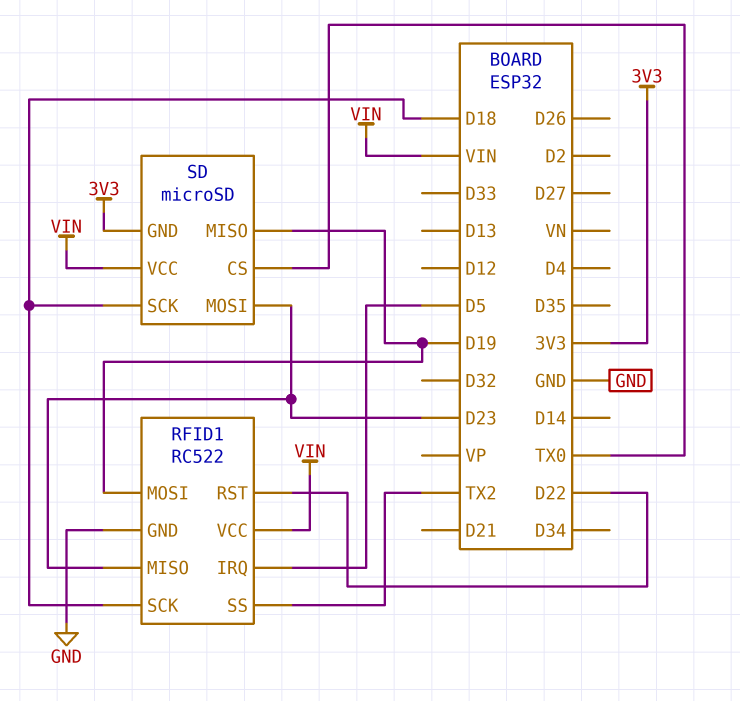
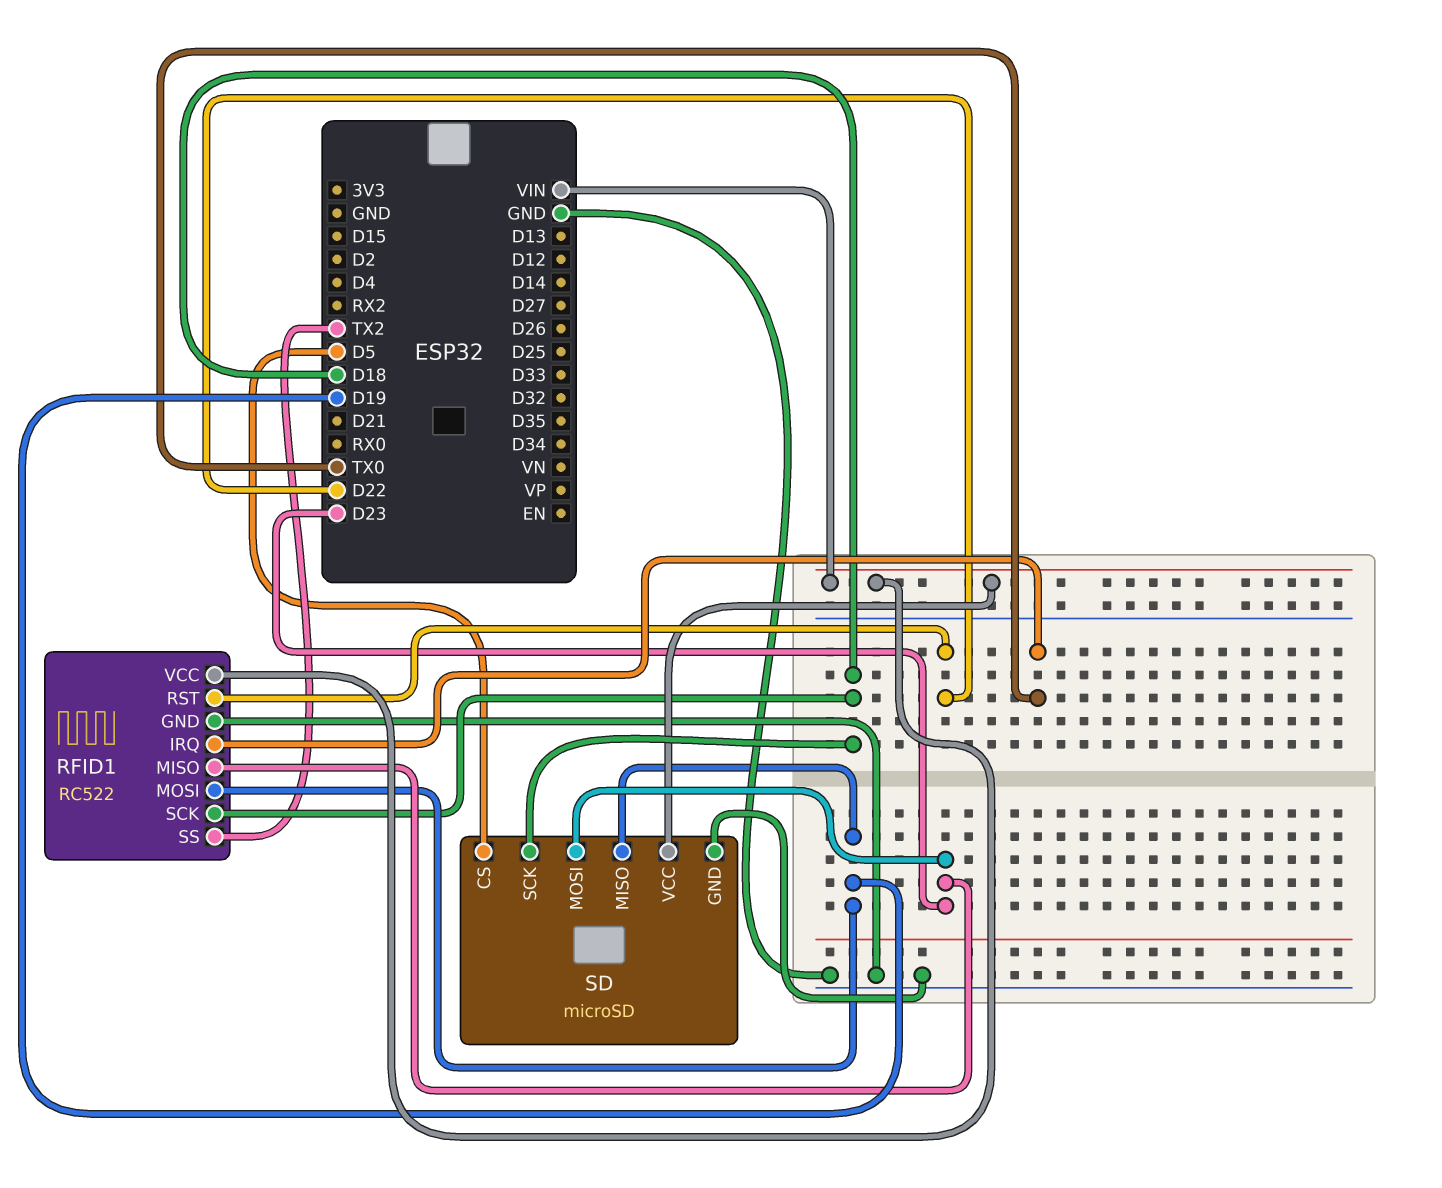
RFID1 pin IRQ: D5 -> TX0
SD pin CS: TX0 -> D5
SD pin GND: 3V3 -> GND

